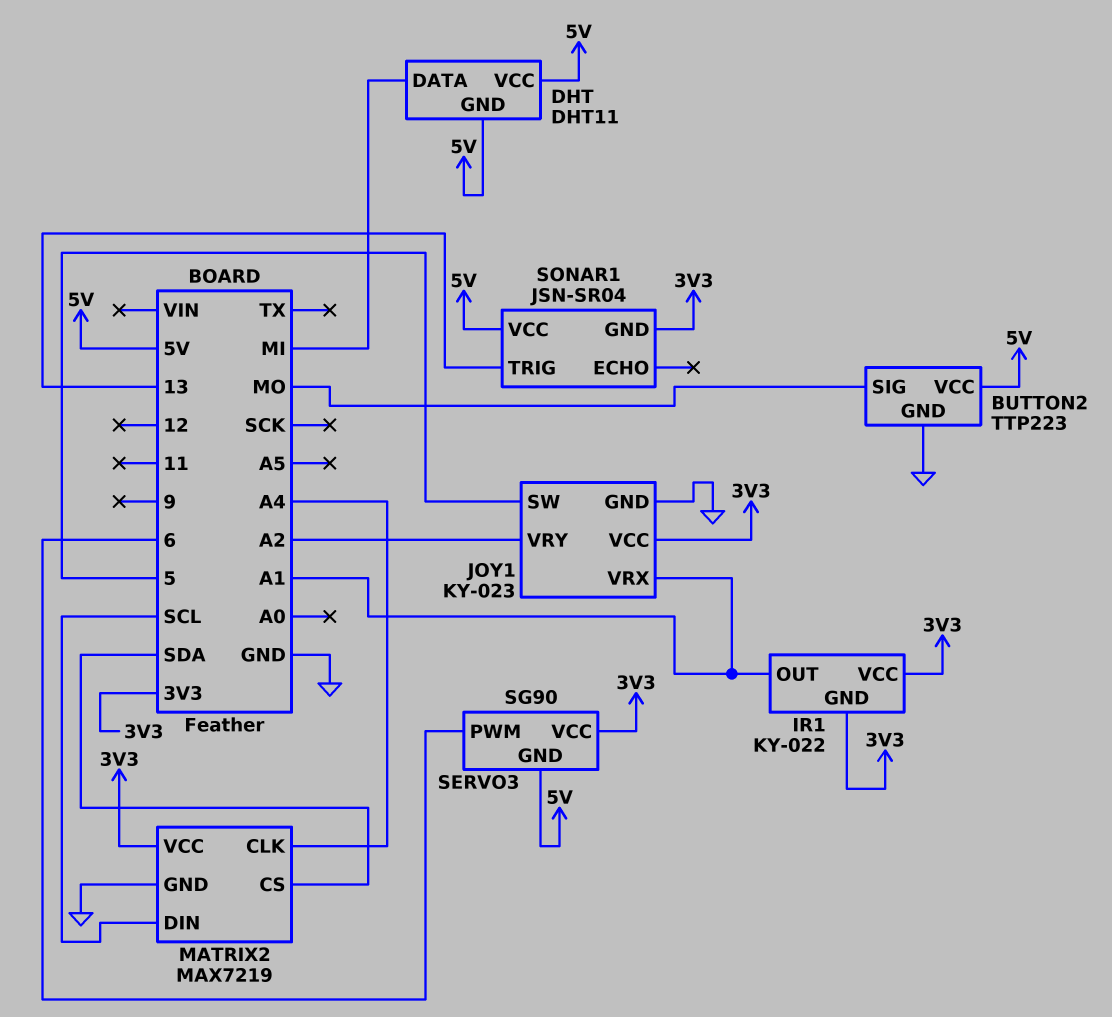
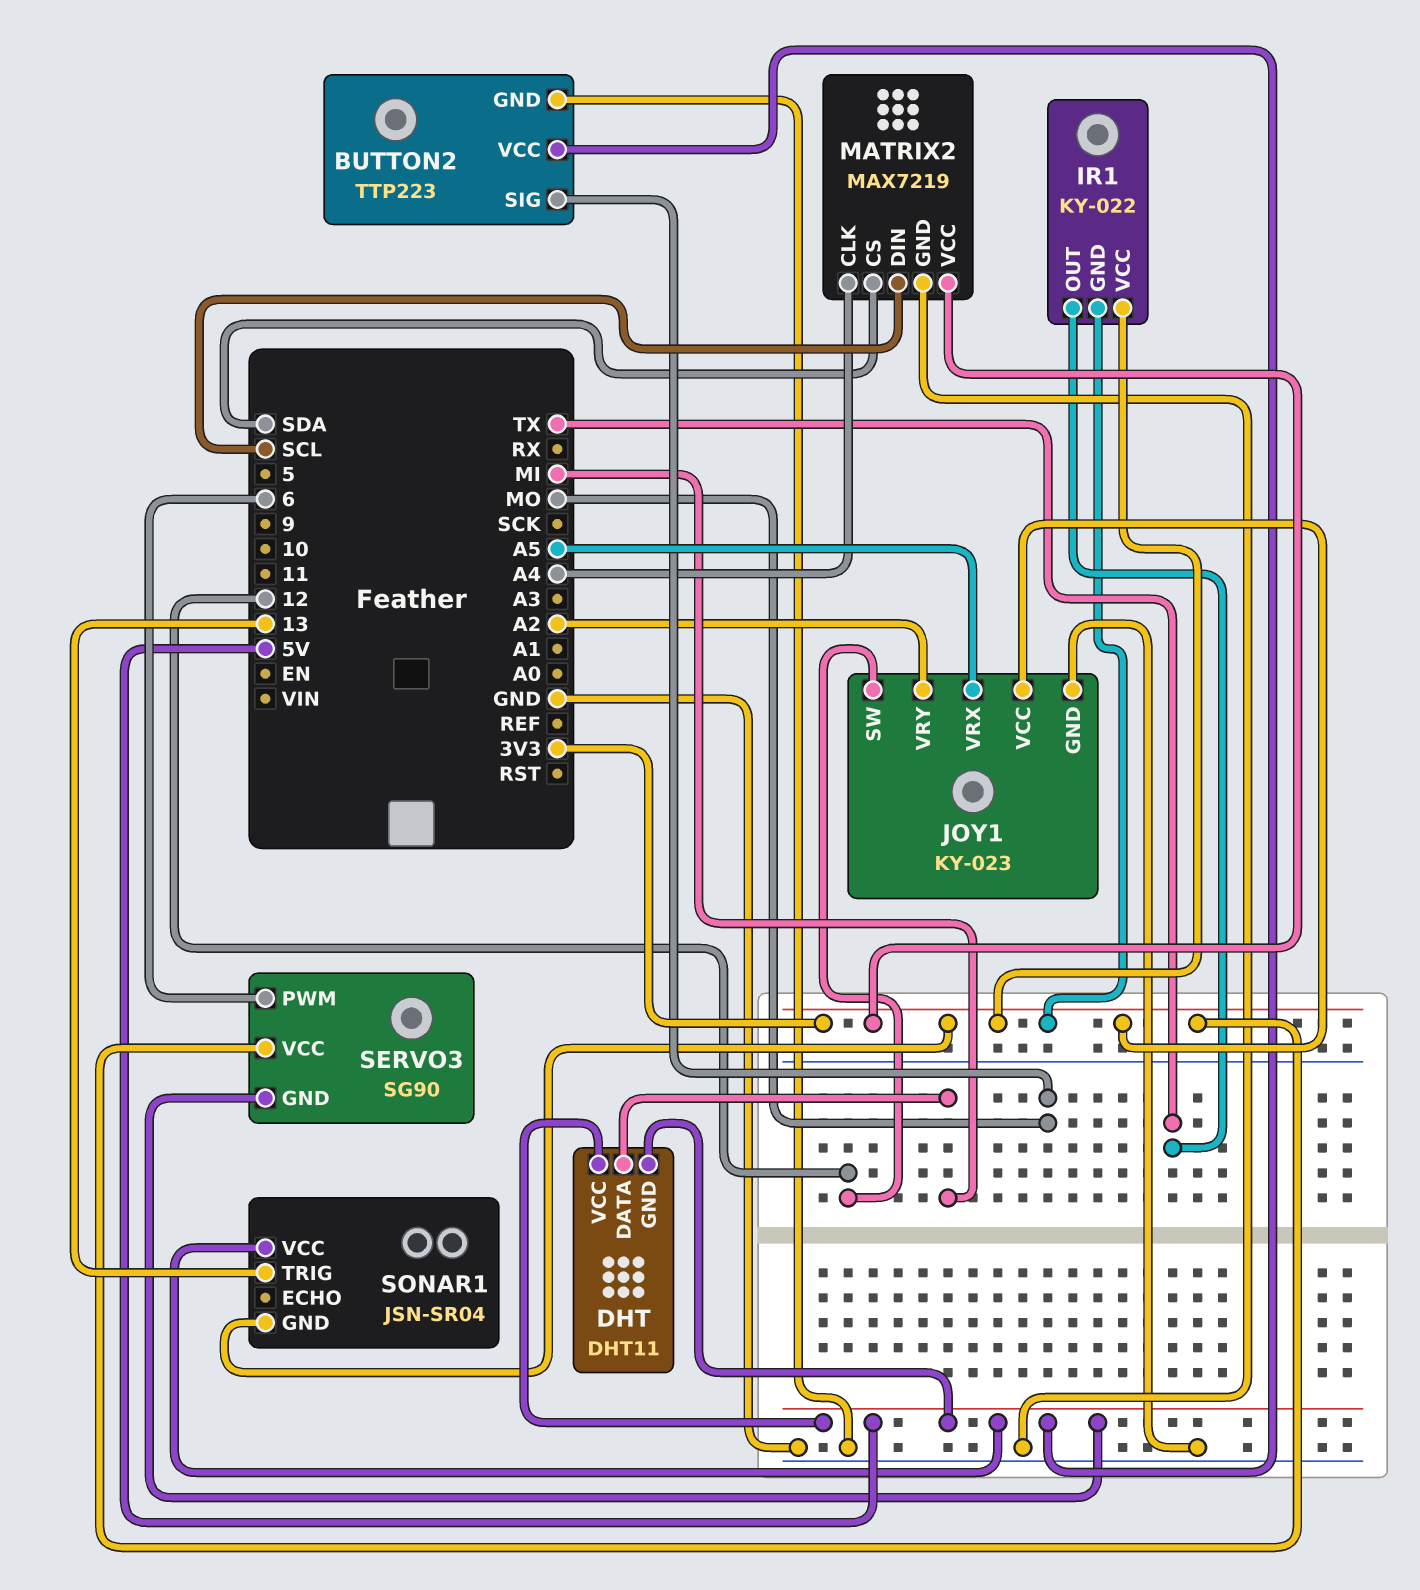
IR1 pin OUT: A1 -> TX
JOY1 pin SW: 5 -> 12
JOY1 pin VRX: A1 -> A5

